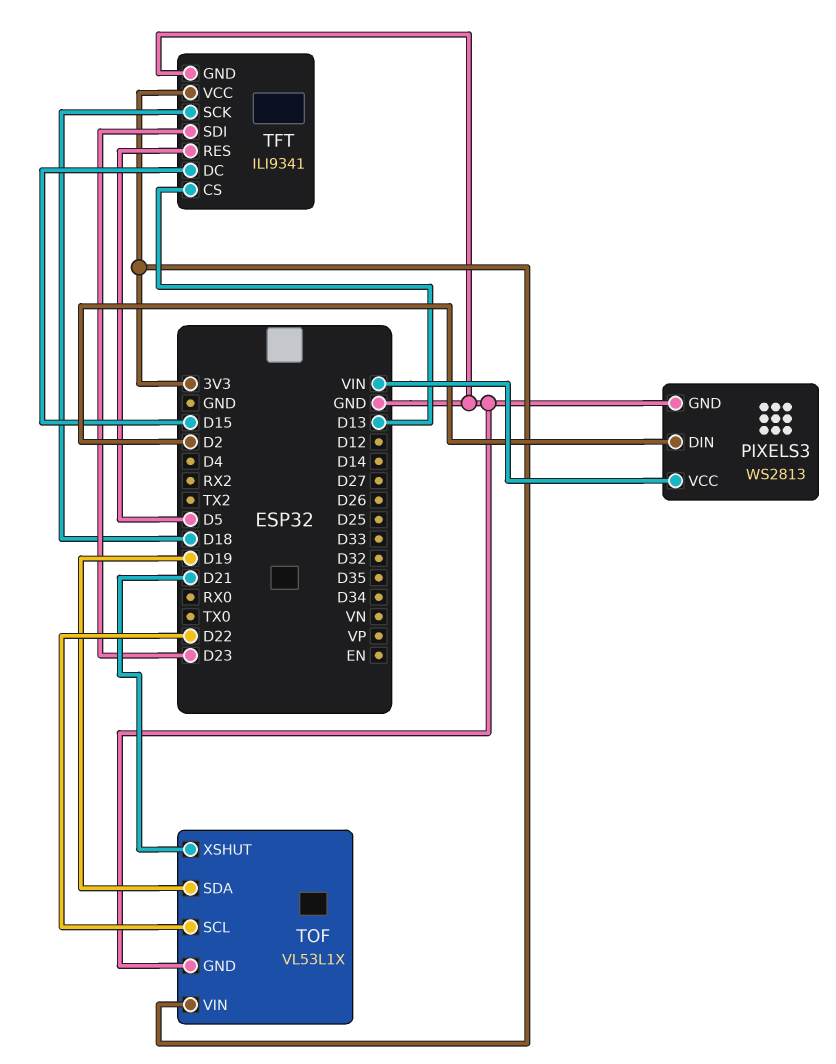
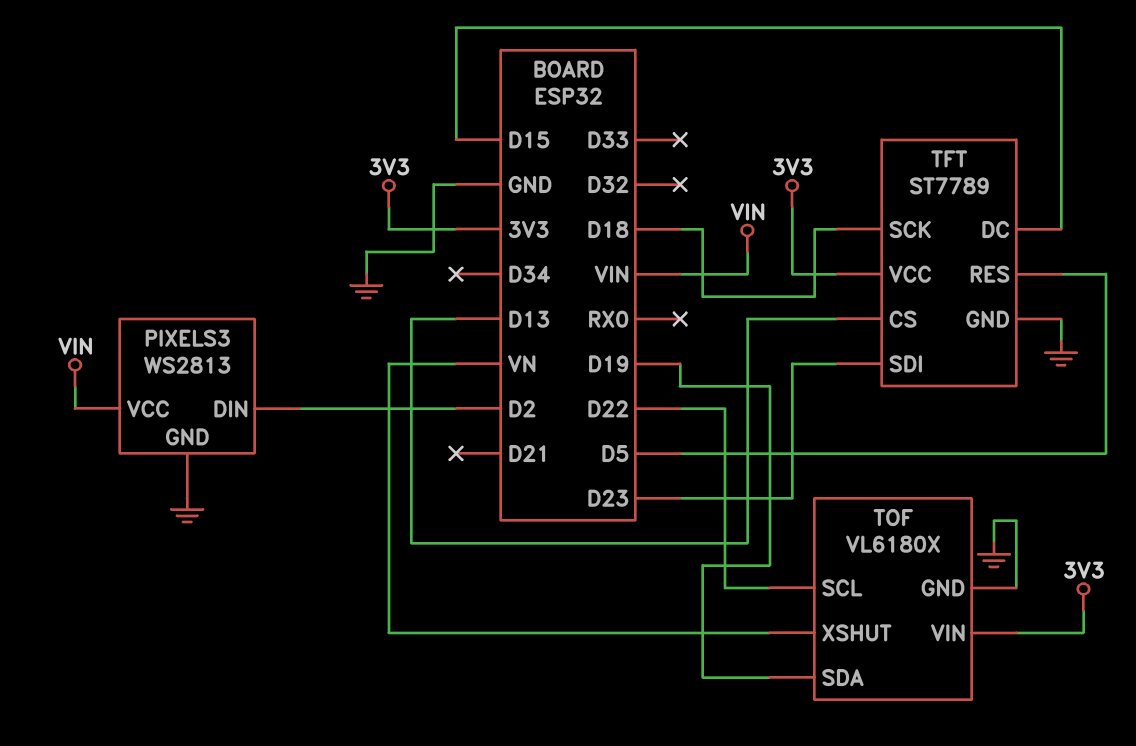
TFT: ILI9341 -> ST7789
TOF: VL53L1X -> VL6180X
TOF pin XSHUT: D21 -> VN

